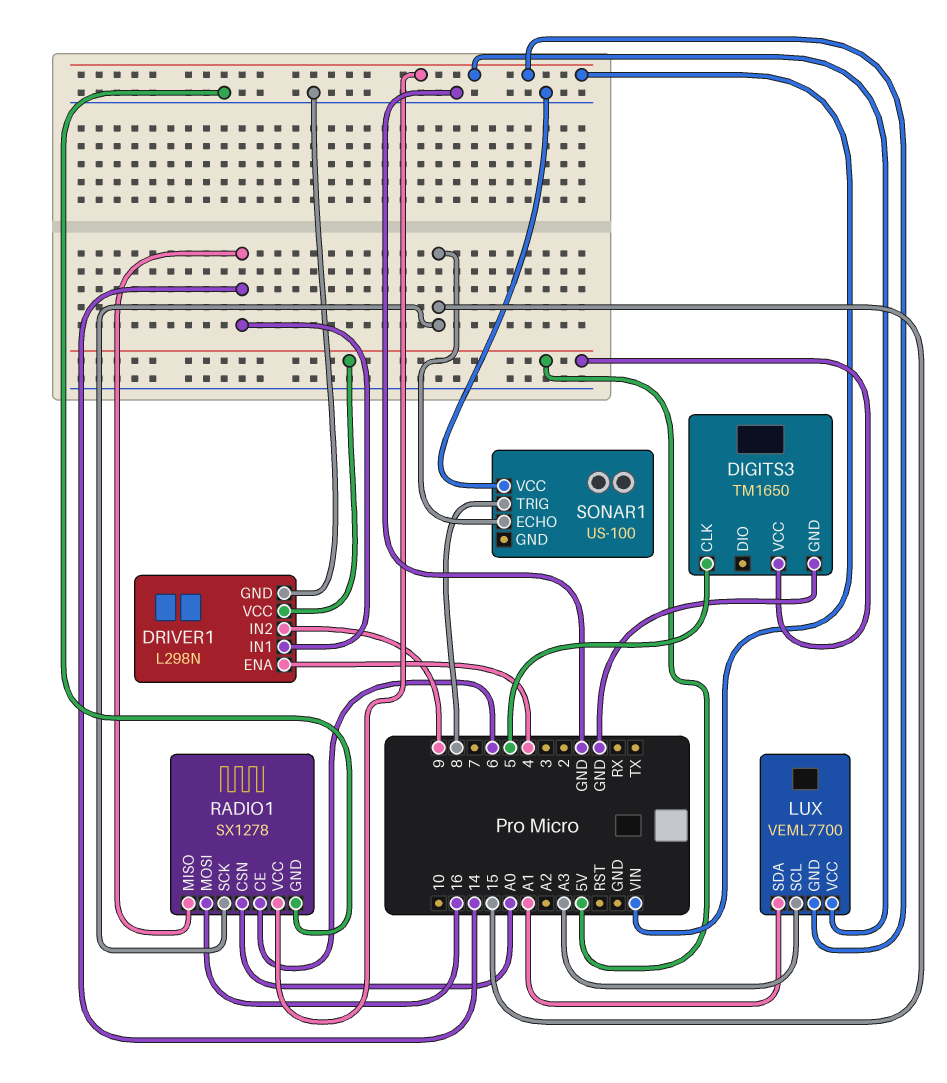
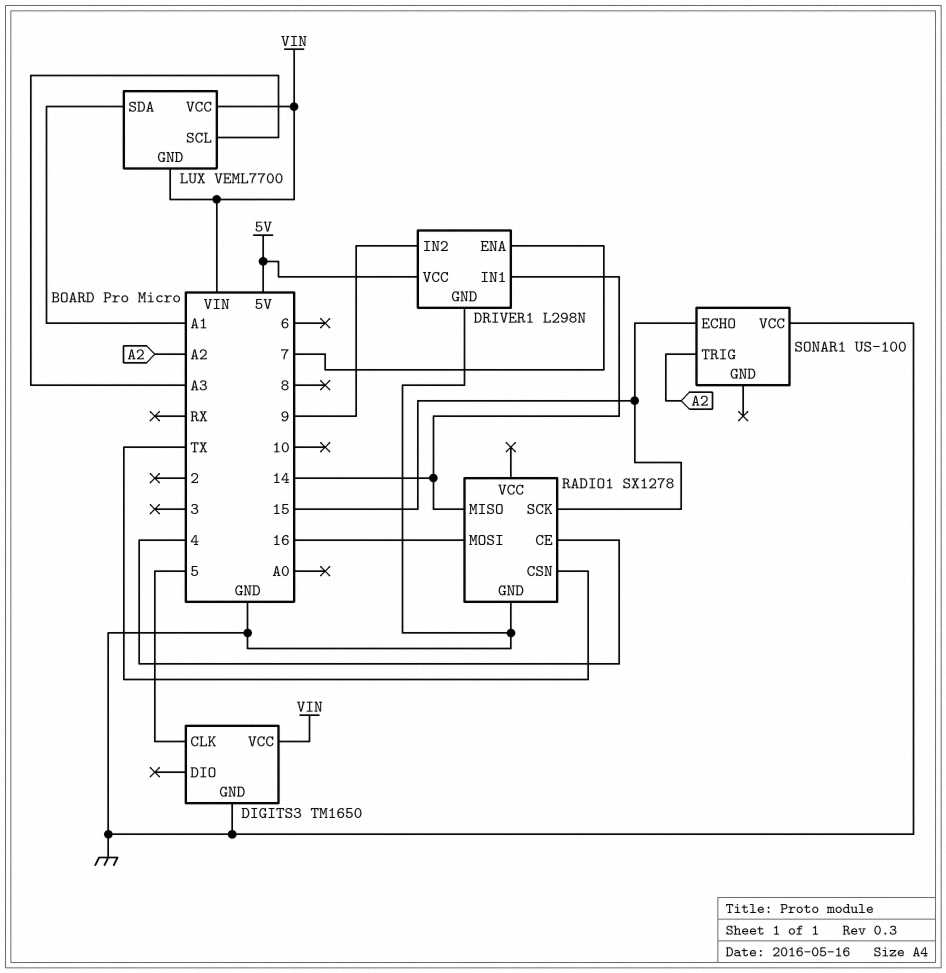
DIGITS3 pin VCC: 5V -> VIN
DRIVER1 pin ENA: 4 -> 7
RADIO1 pin CE: 6 -> 4
RADIO1 pin CSN: A0 -> TX
RADIO1 pin VCC: VIN -> none
SONAR1 pin TRIG: 8 -> A2

